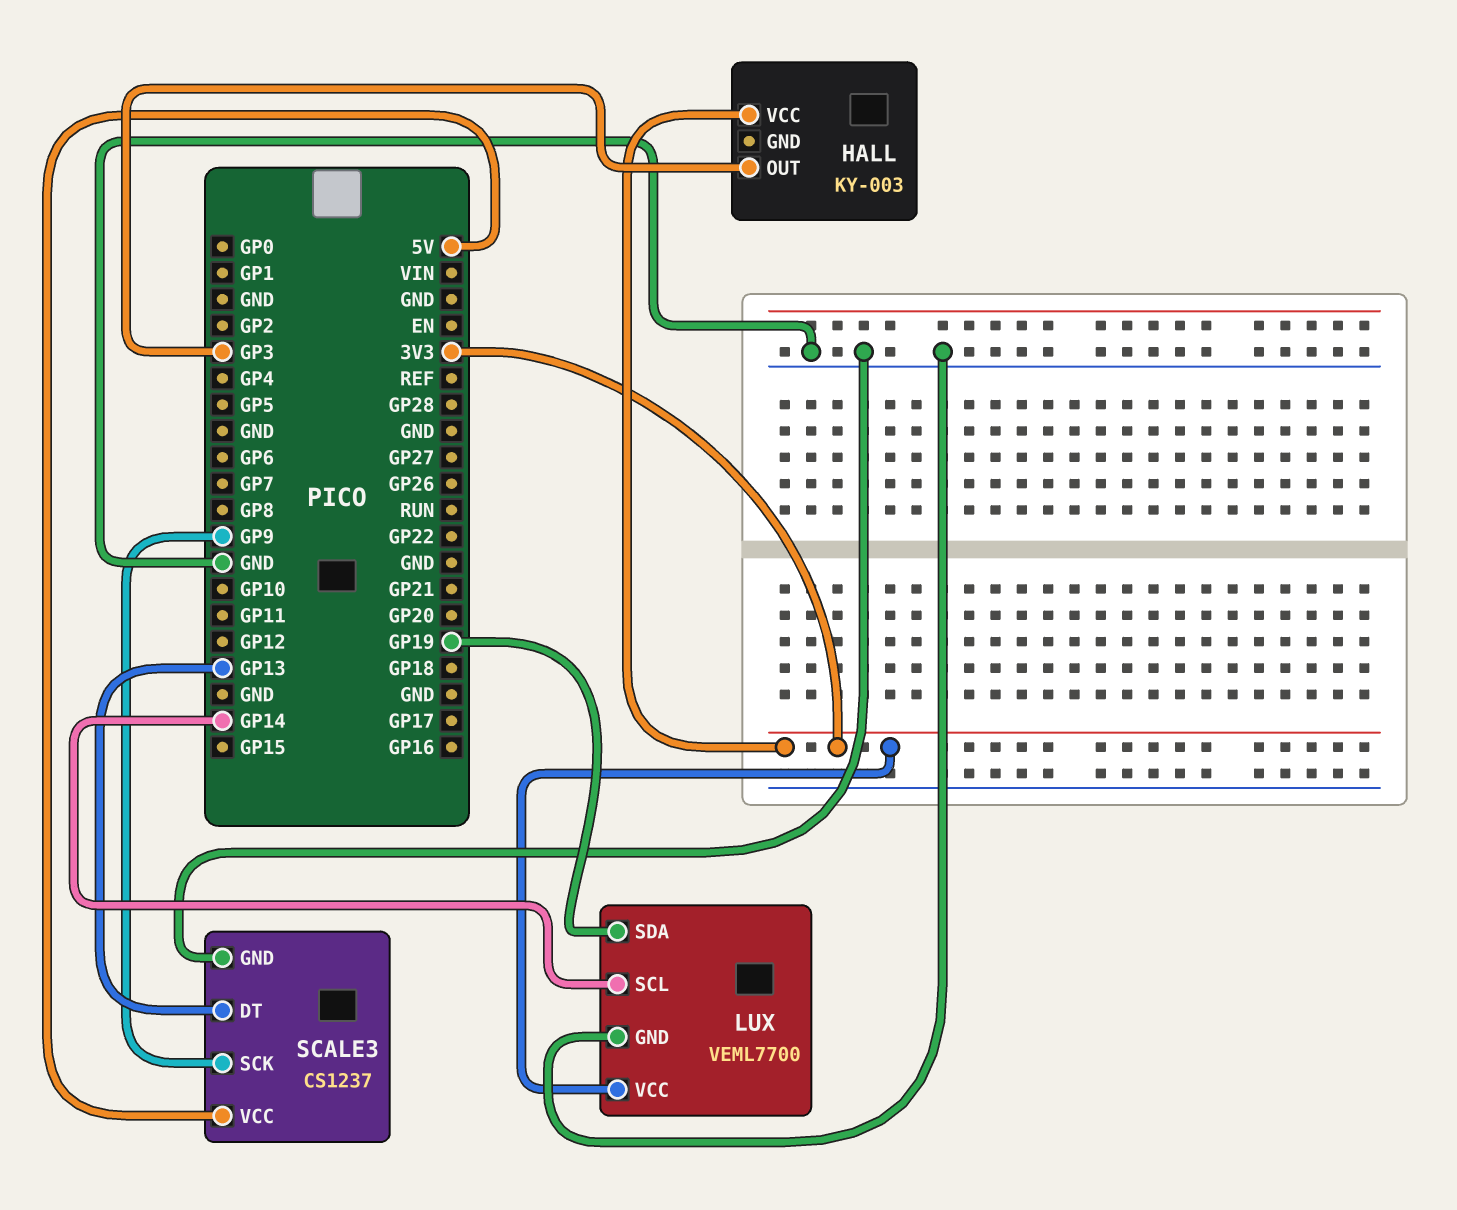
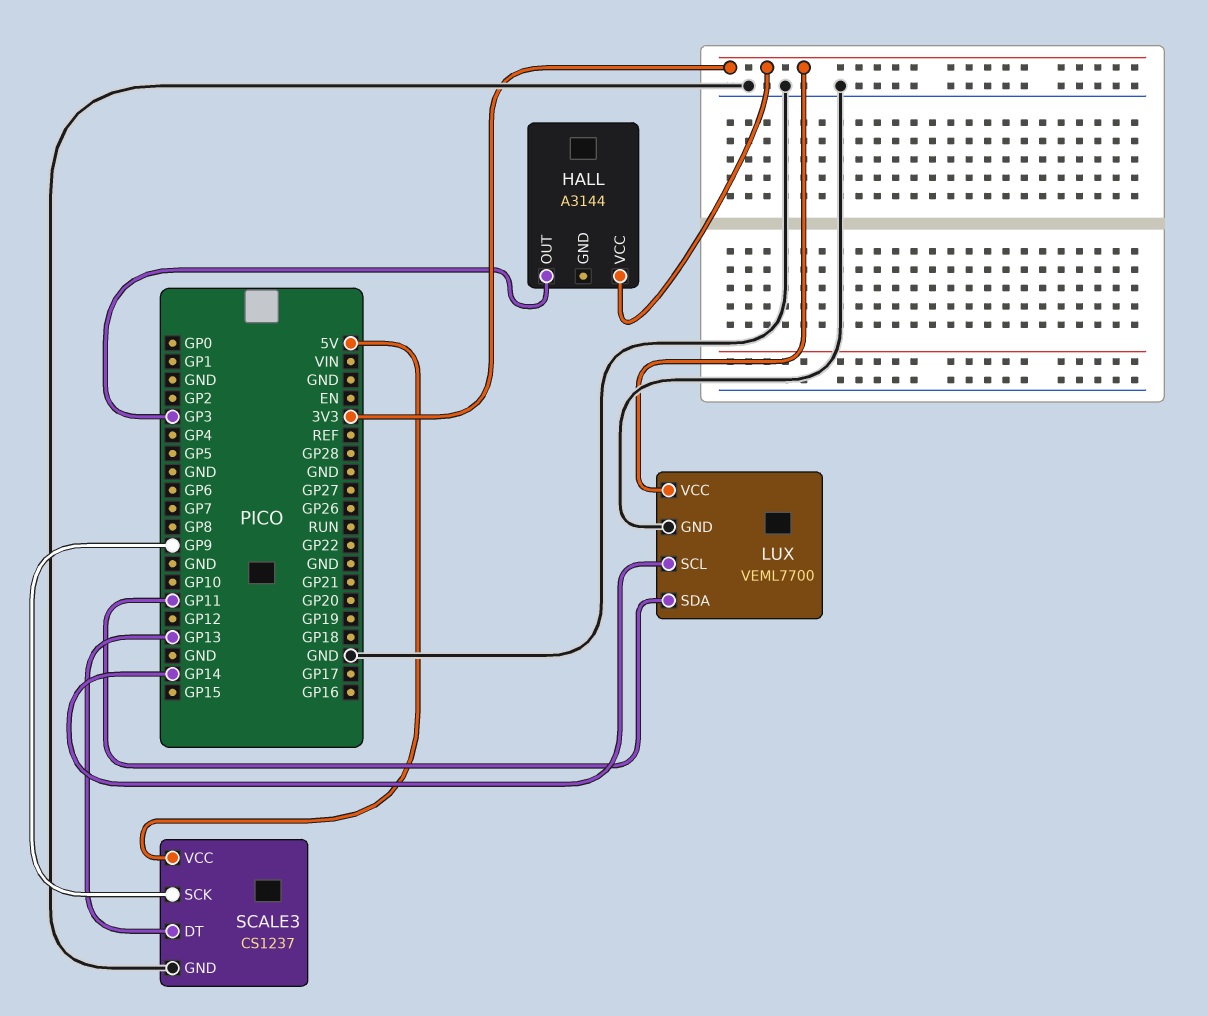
HALL: KY-003 -> A3144
LUX pin SDA: GP19 -> GP11

